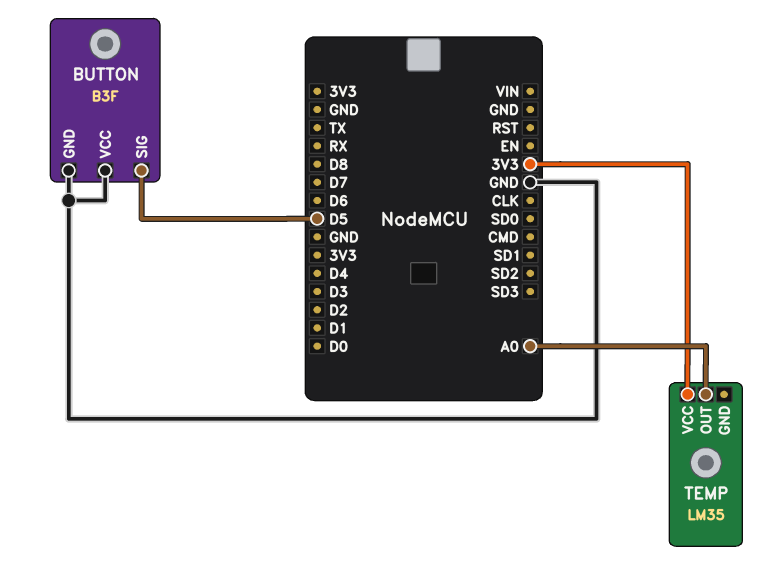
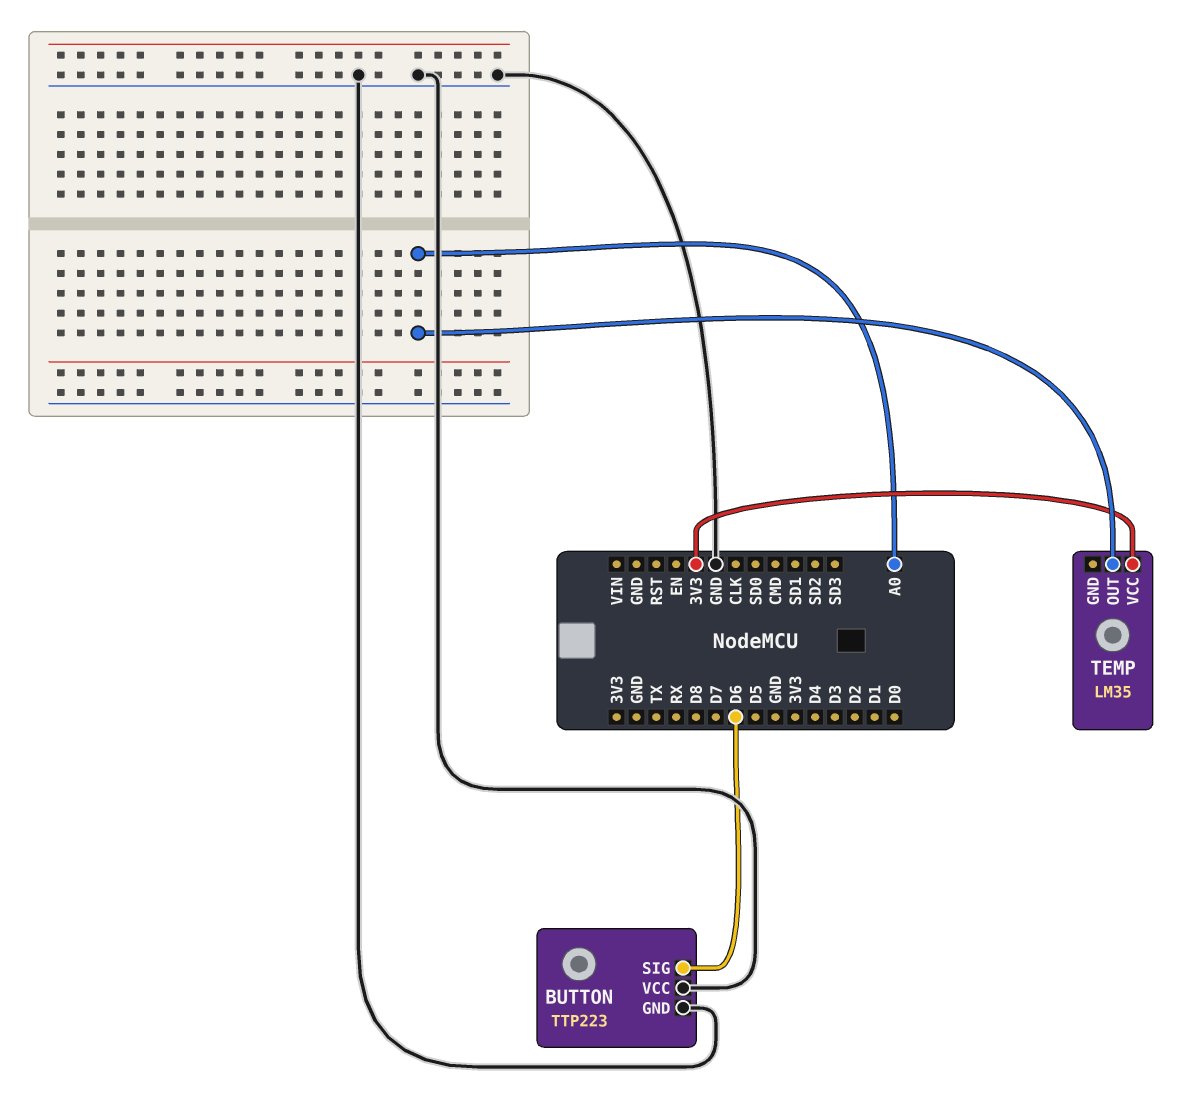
BUTTON: B3F -> TTP223
BUTTON pin SIG: D5 -> D6

